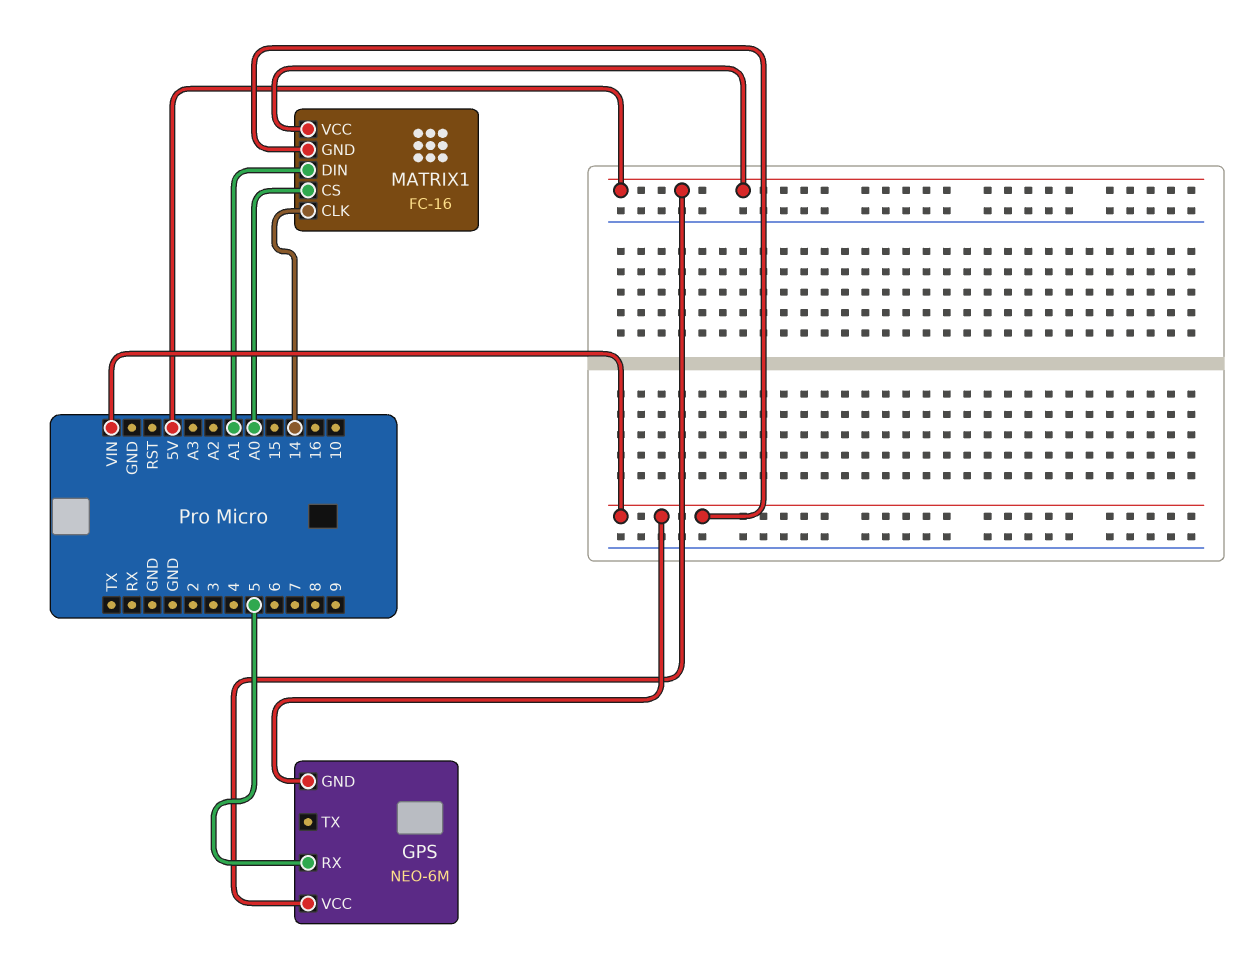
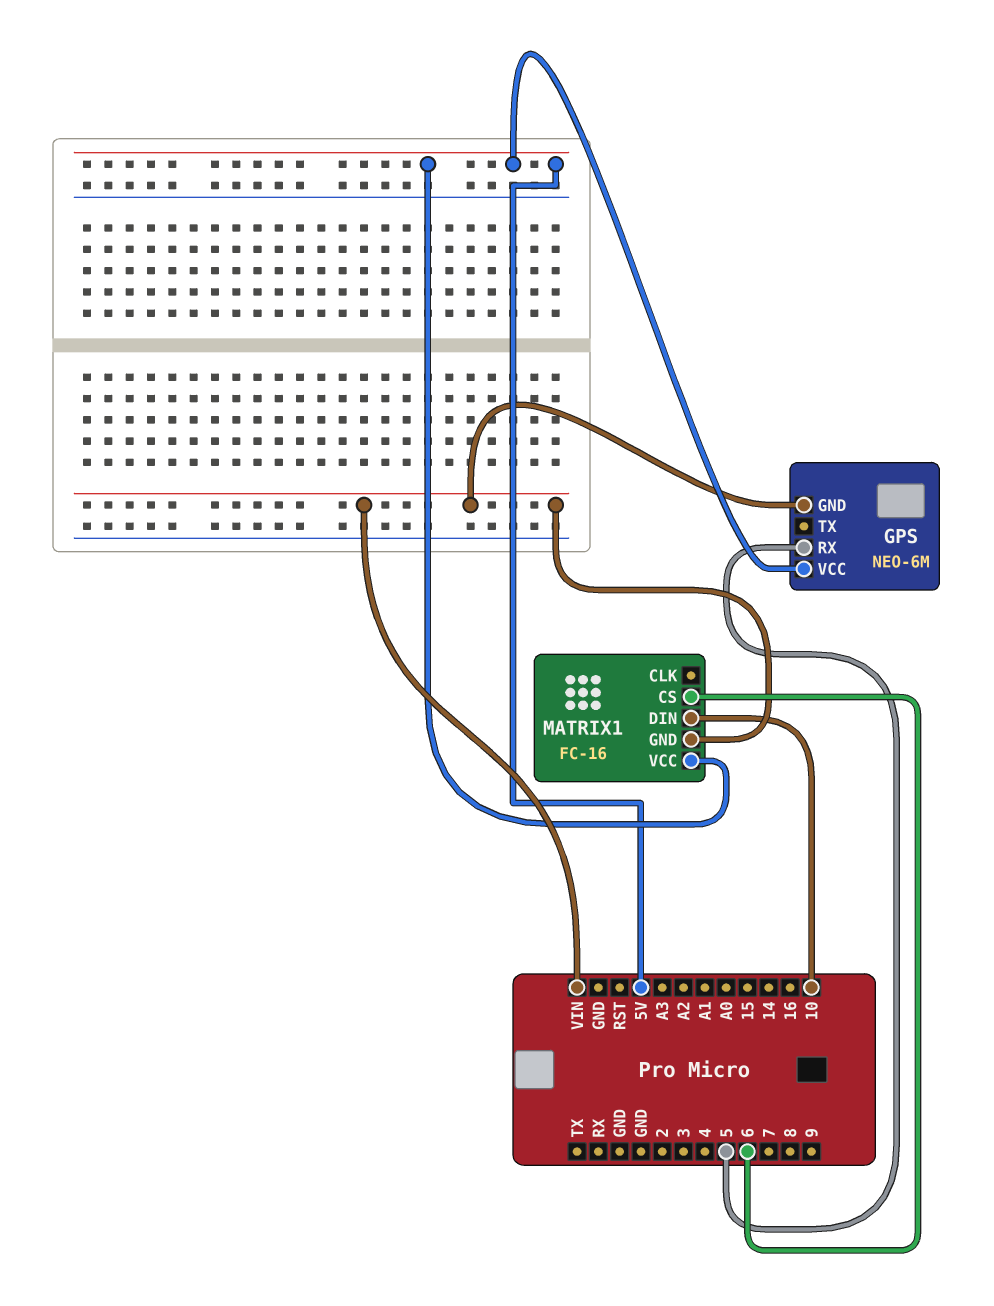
MATRIX1 pin CLK: 14 -> none
MATRIX1 pin CS: A0 -> 6
MATRIX1 pin DIN: A1 -> 10

